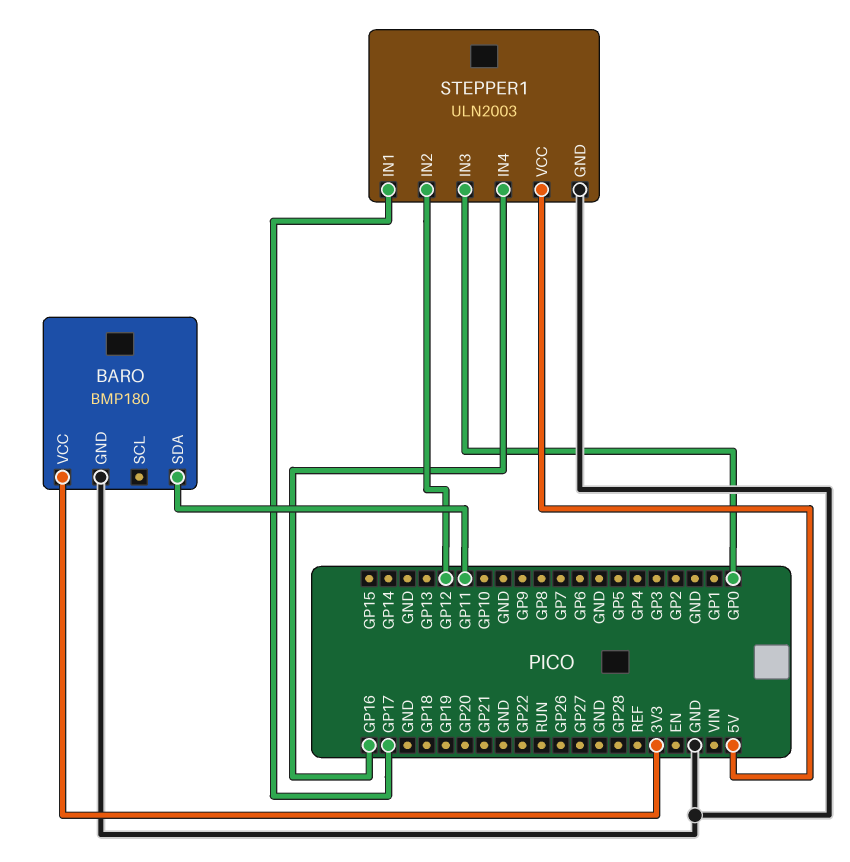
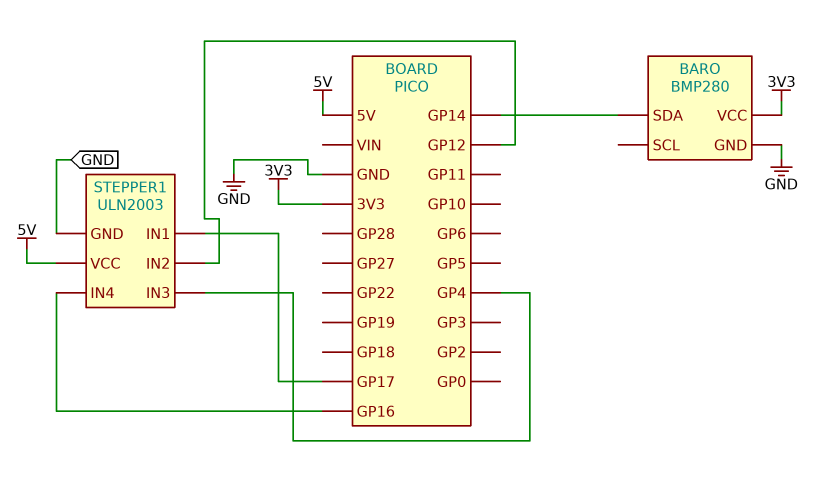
BARO: BMP180 -> BMP280
BARO pin SDA: GP11 -> GP14
STEPPER1 pin IN3: GP0 -> GP4

